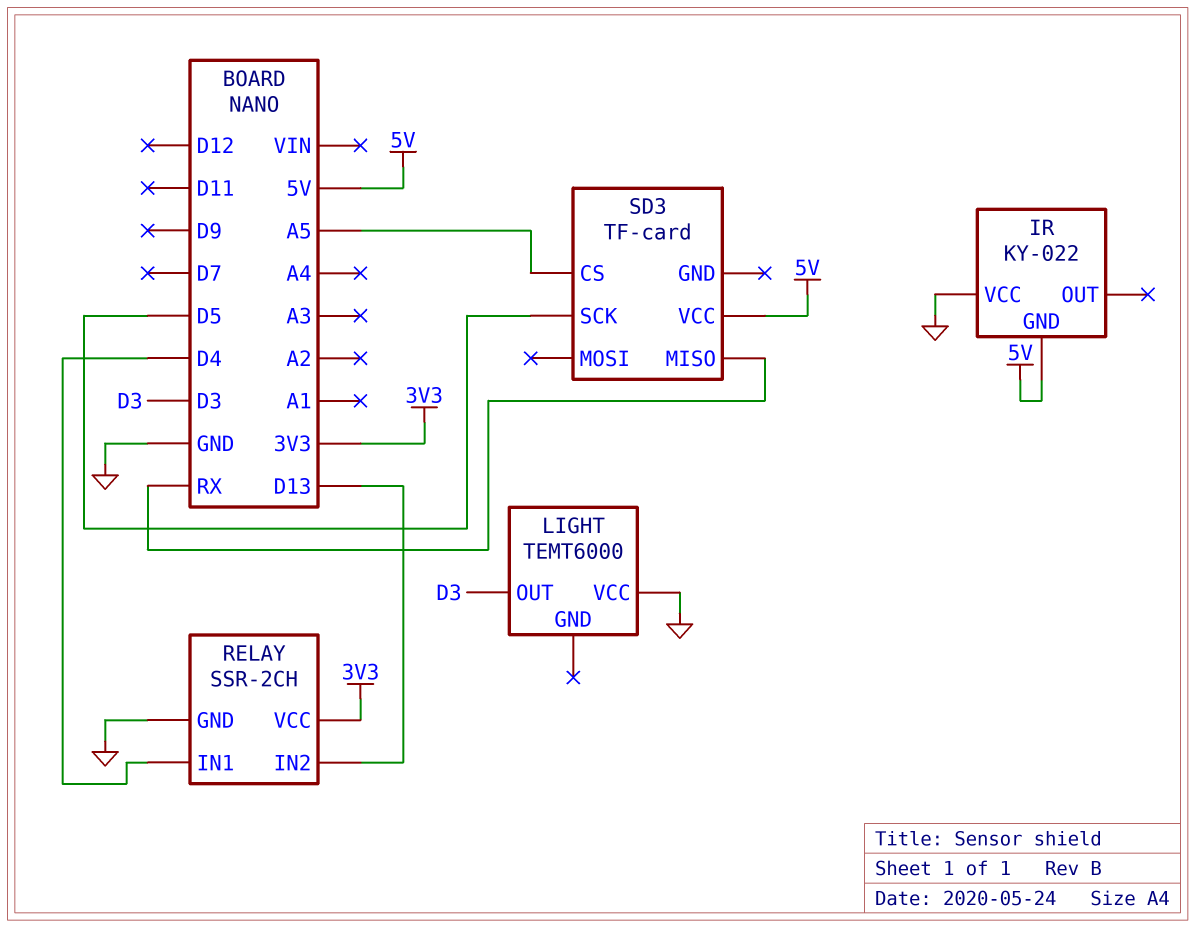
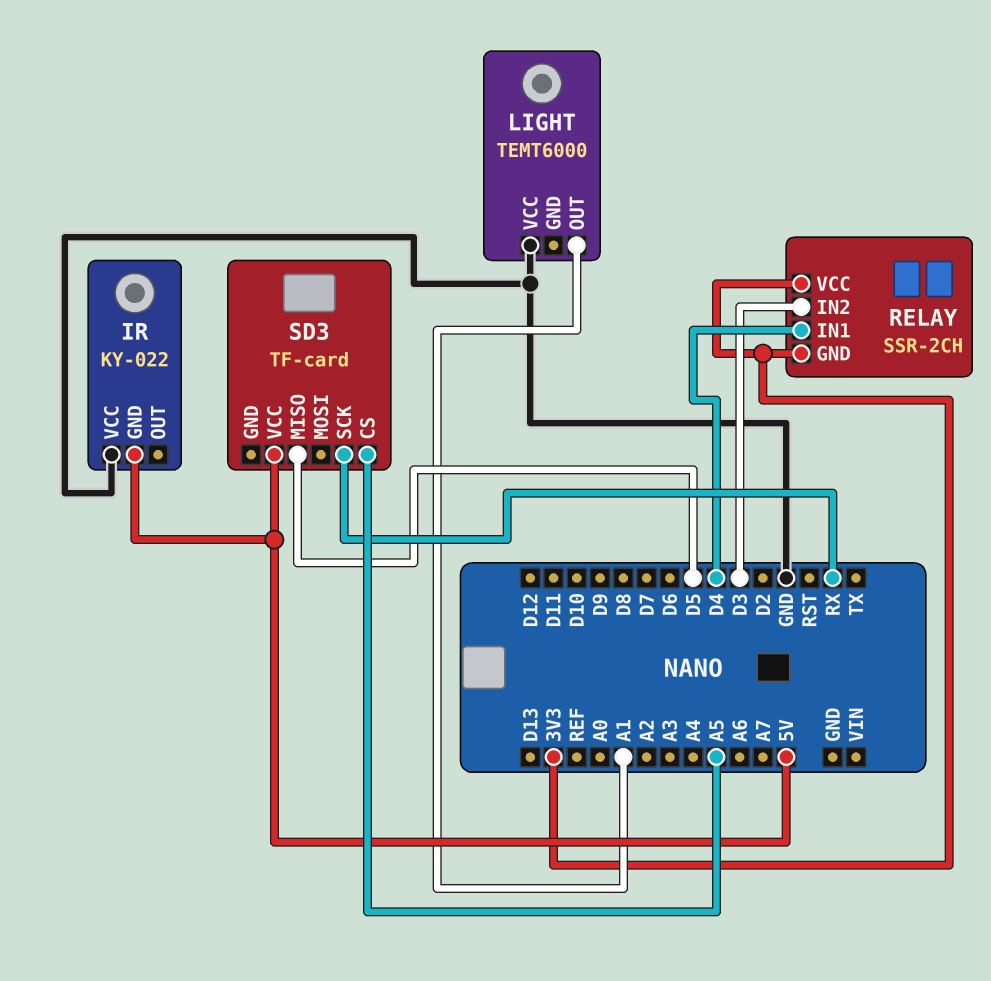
LIGHT pin OUT: D3 -> A1
RELAY pin GND: GND -> 3V3
RELAY pin IN2: D13 -> D3
SD3 pin MISO: RX -> D5
SD3 pin SCK: D5 -> RX

